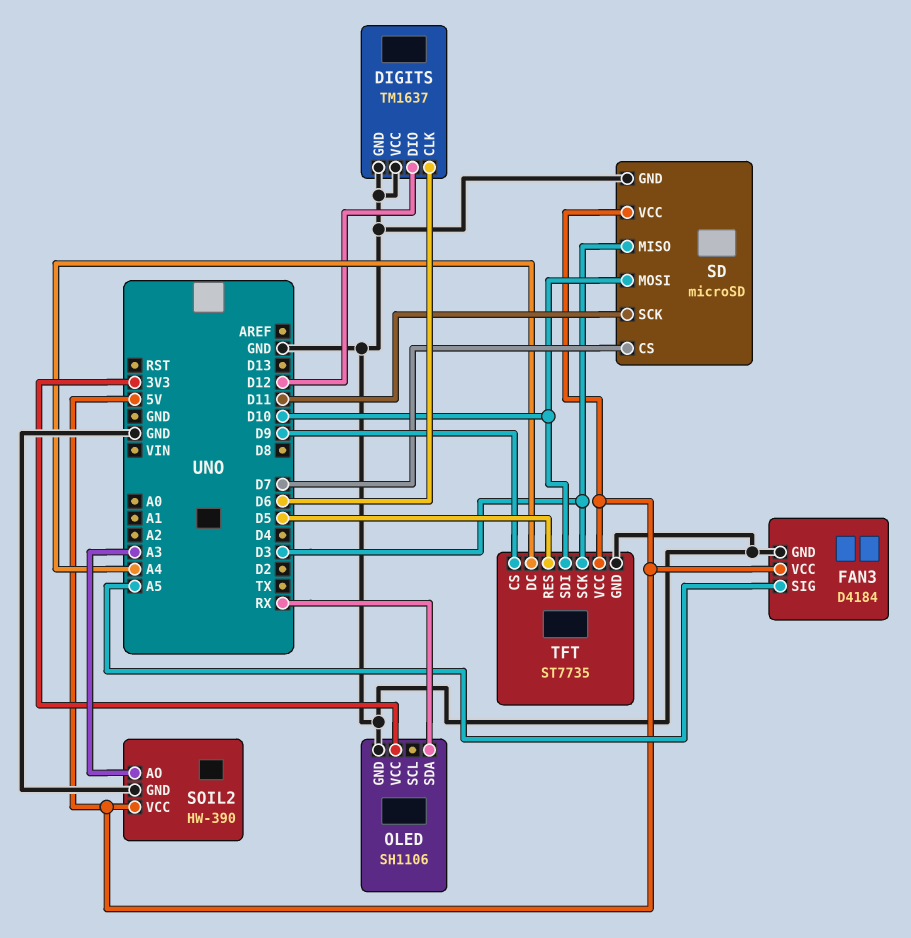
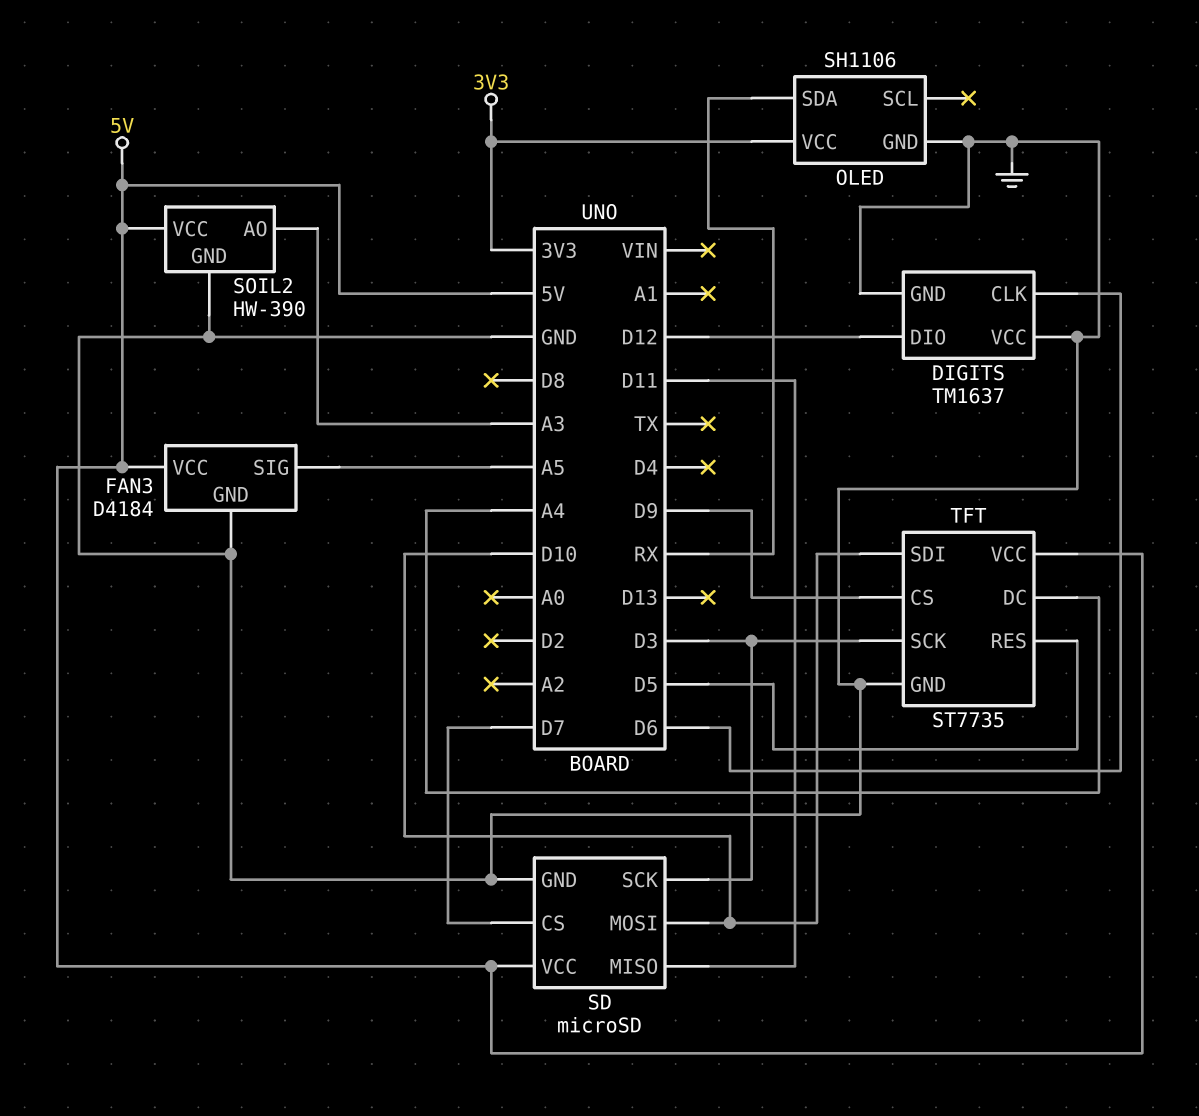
SD pin MISO: D3 -> D11
SD pin SCK: D11 -> D3

